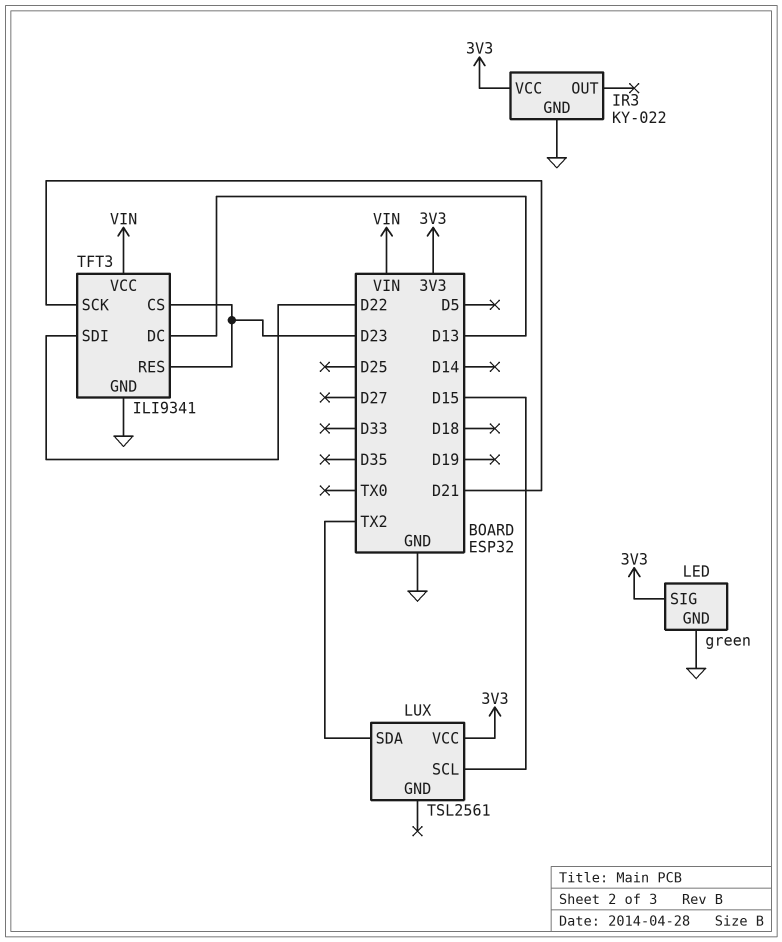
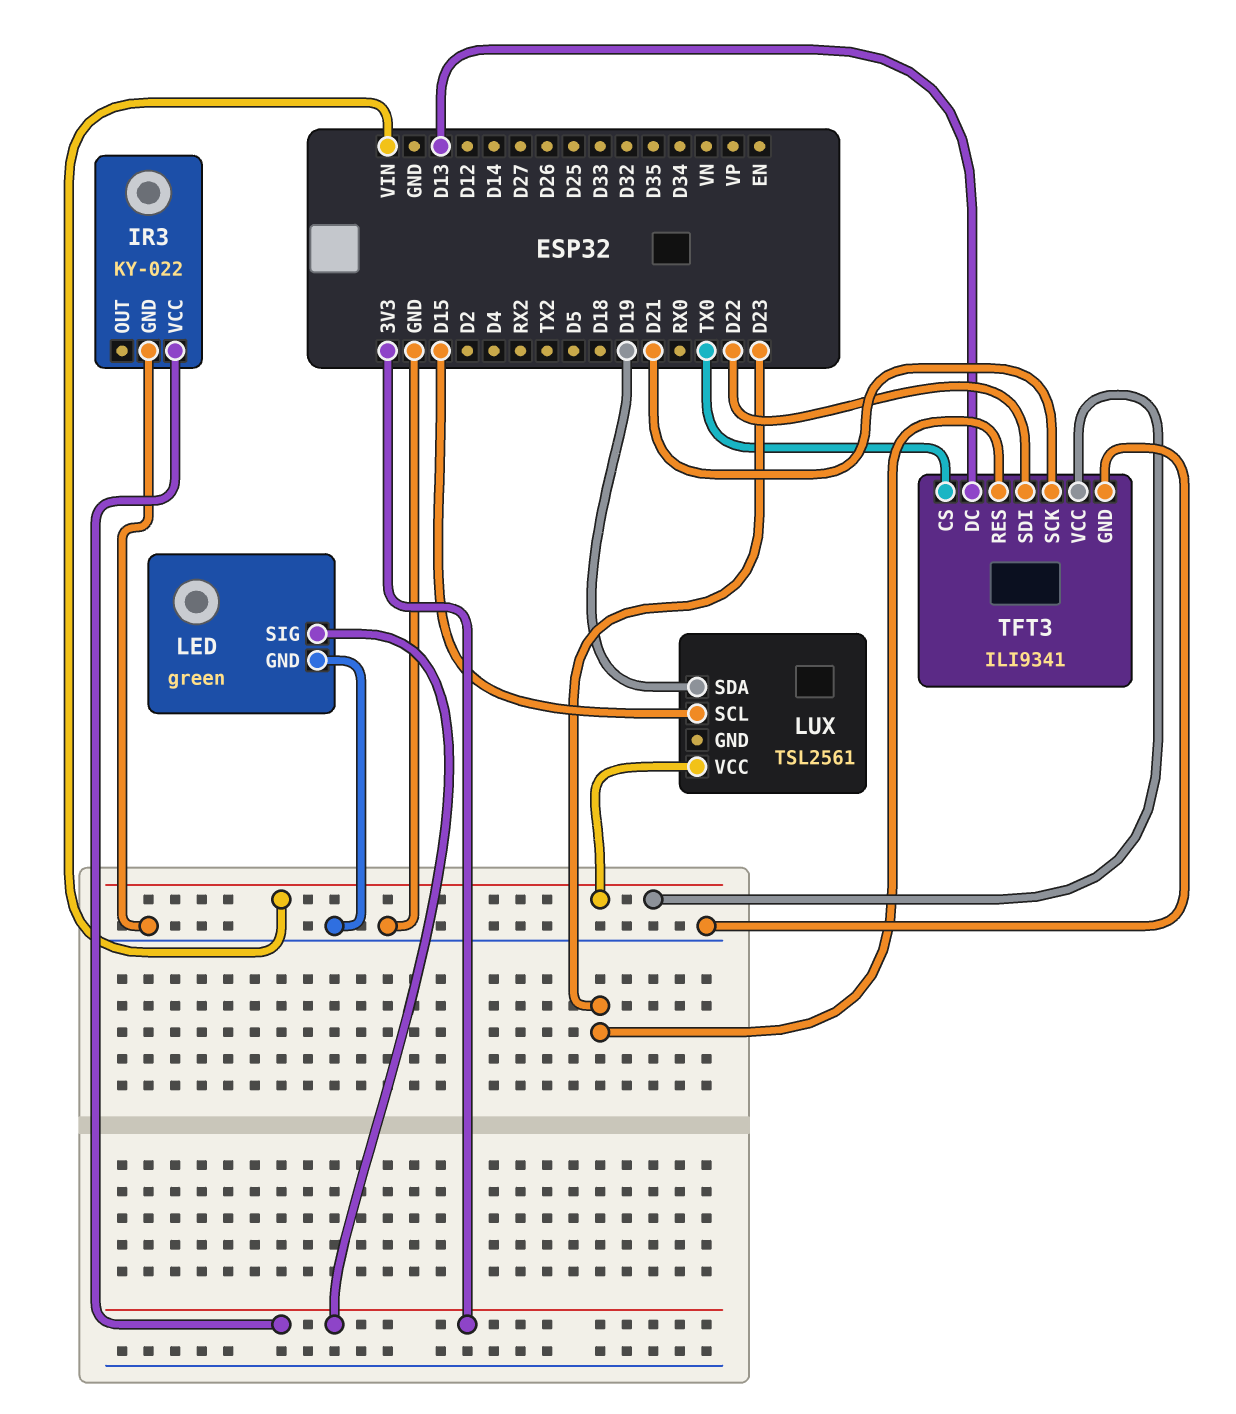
LUX pin SDA: TX2 -> D19
LUX pin VCC: 3V3 -> VIN
TFT3 pin CS: D23 -> TX0

